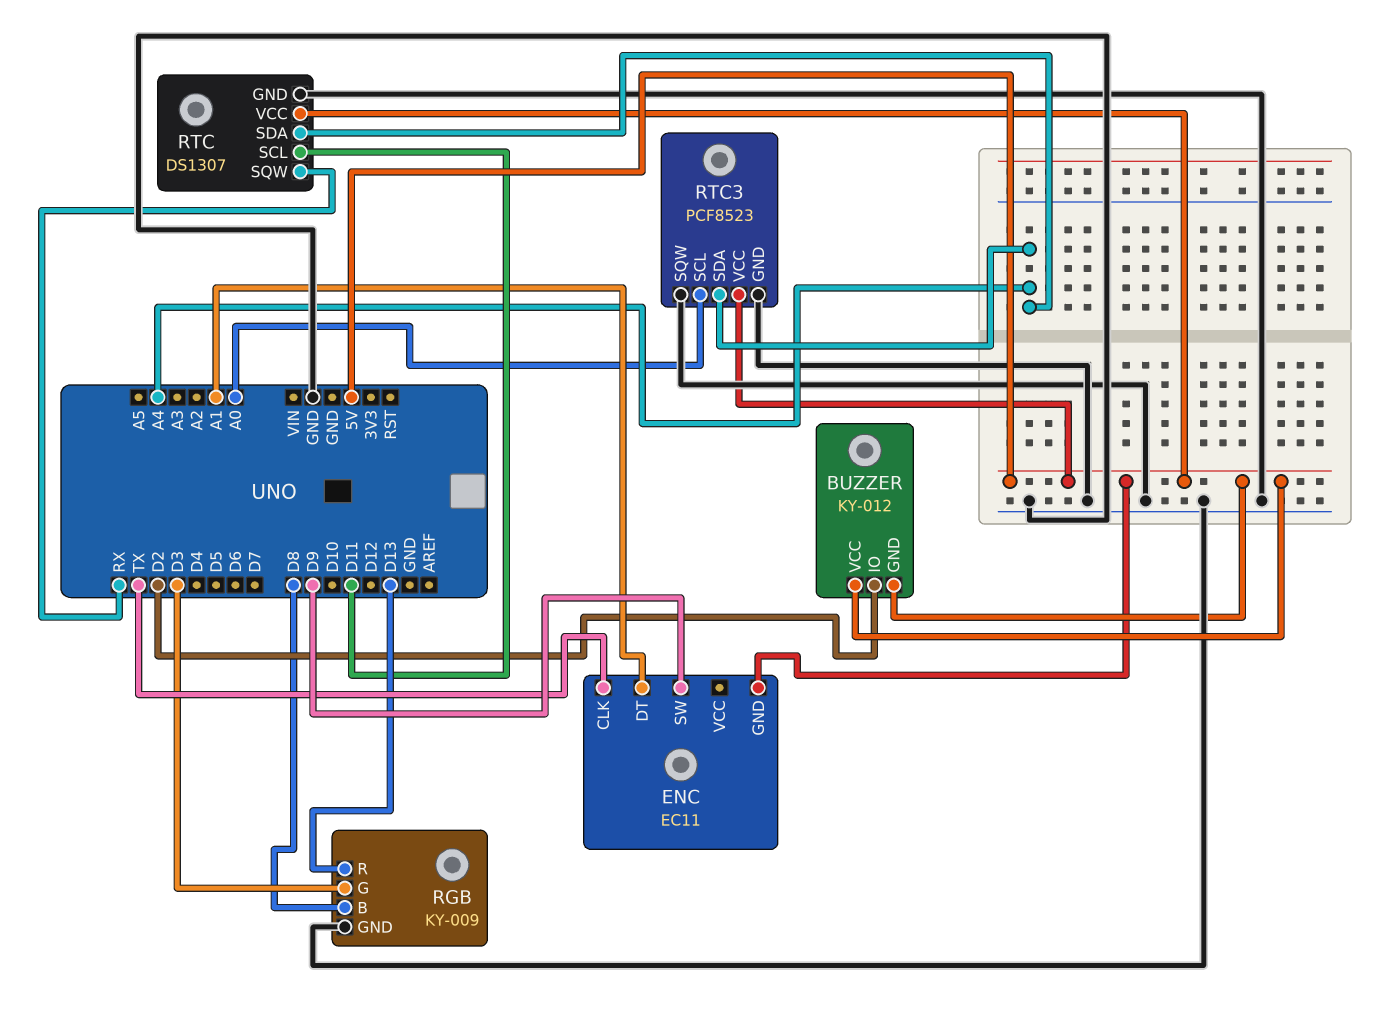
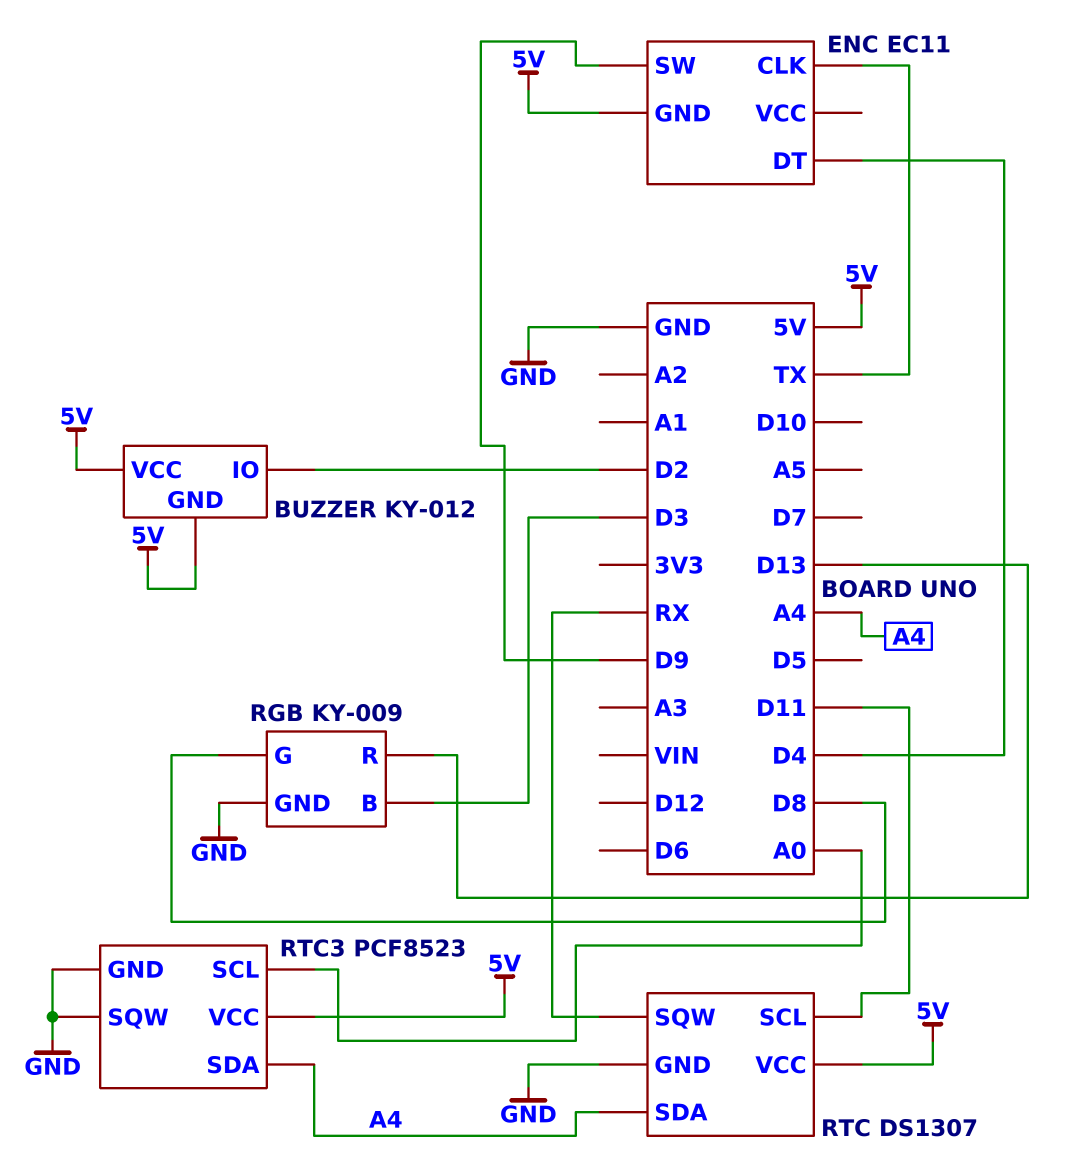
ENC pin DT: A1 -> D4
RGB pin B: D8 -> D3
RGB pin G: D3 -> D8

